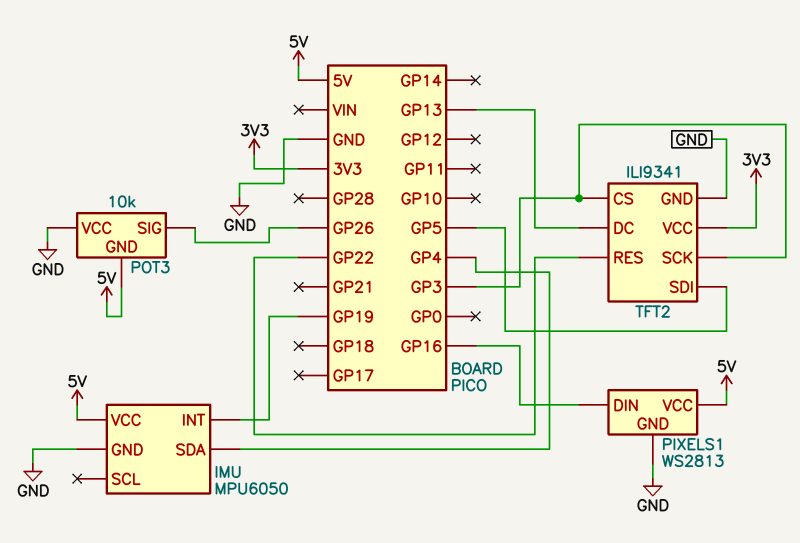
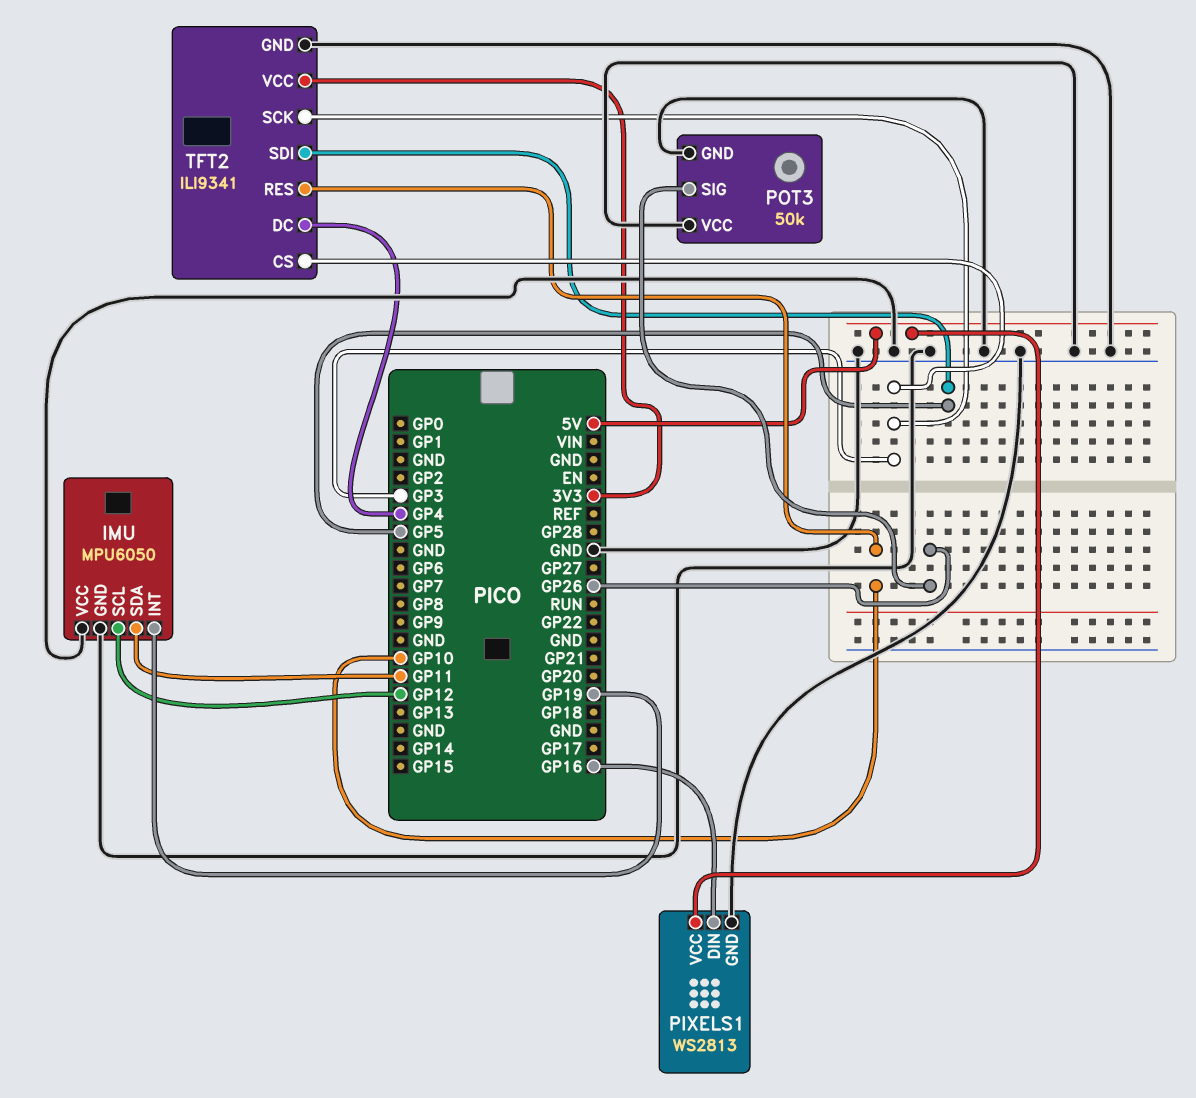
IMU pin SCL: none -> GP12
IMU pin SDA: GP4 -> GP11
IMU pin VCC: 5V -> GND
POT3: 10k -> 50k
POT3 pin GND: 5V -> GND
TFT2 pin DC: GP13 -> GP4
TFT2 pin RES: GP22 -> GP10

